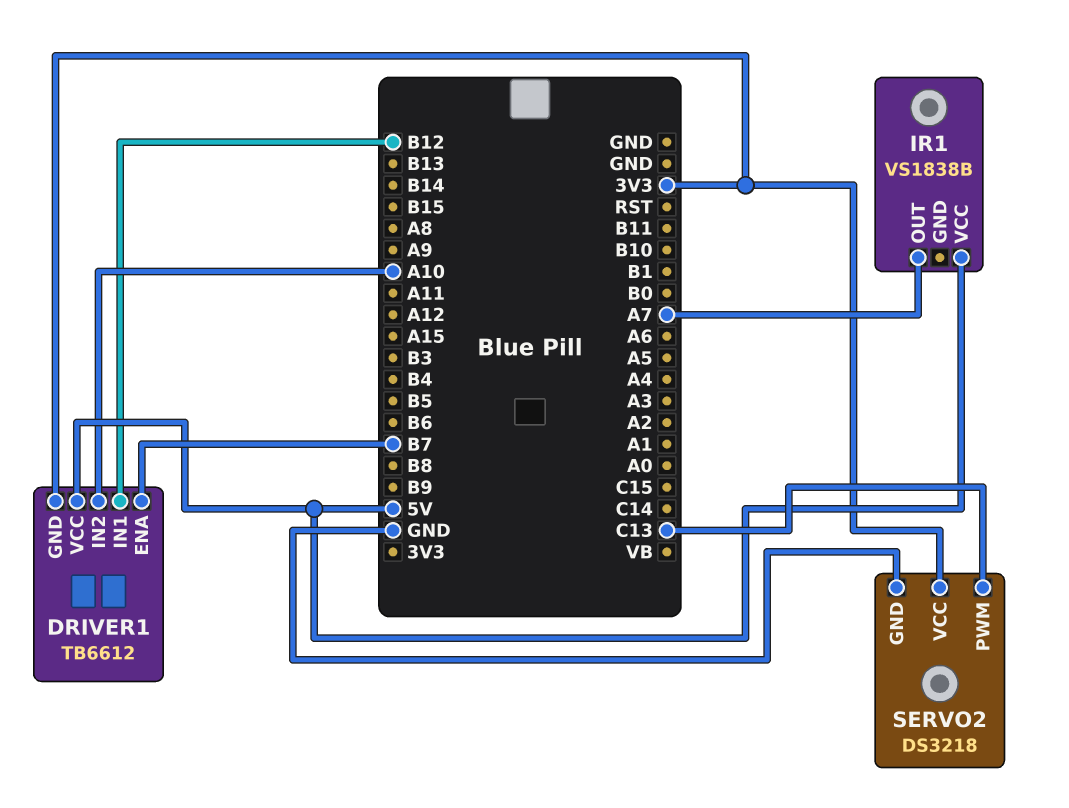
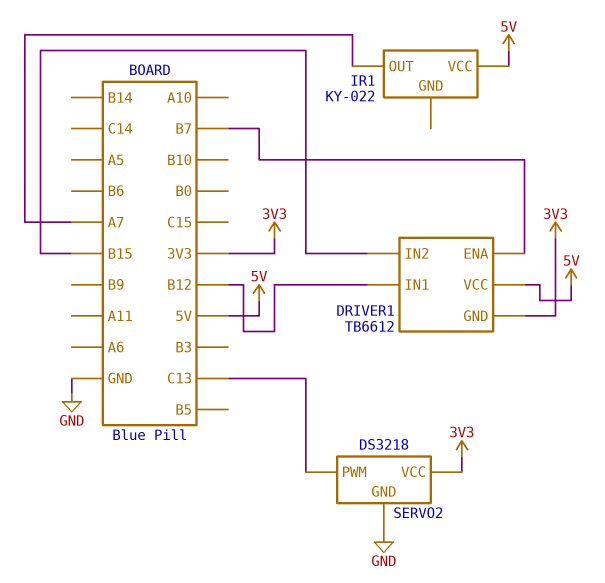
DRIVER1 pin IN2: A10 -> B15
IR1: VS1838B -> KY-022

